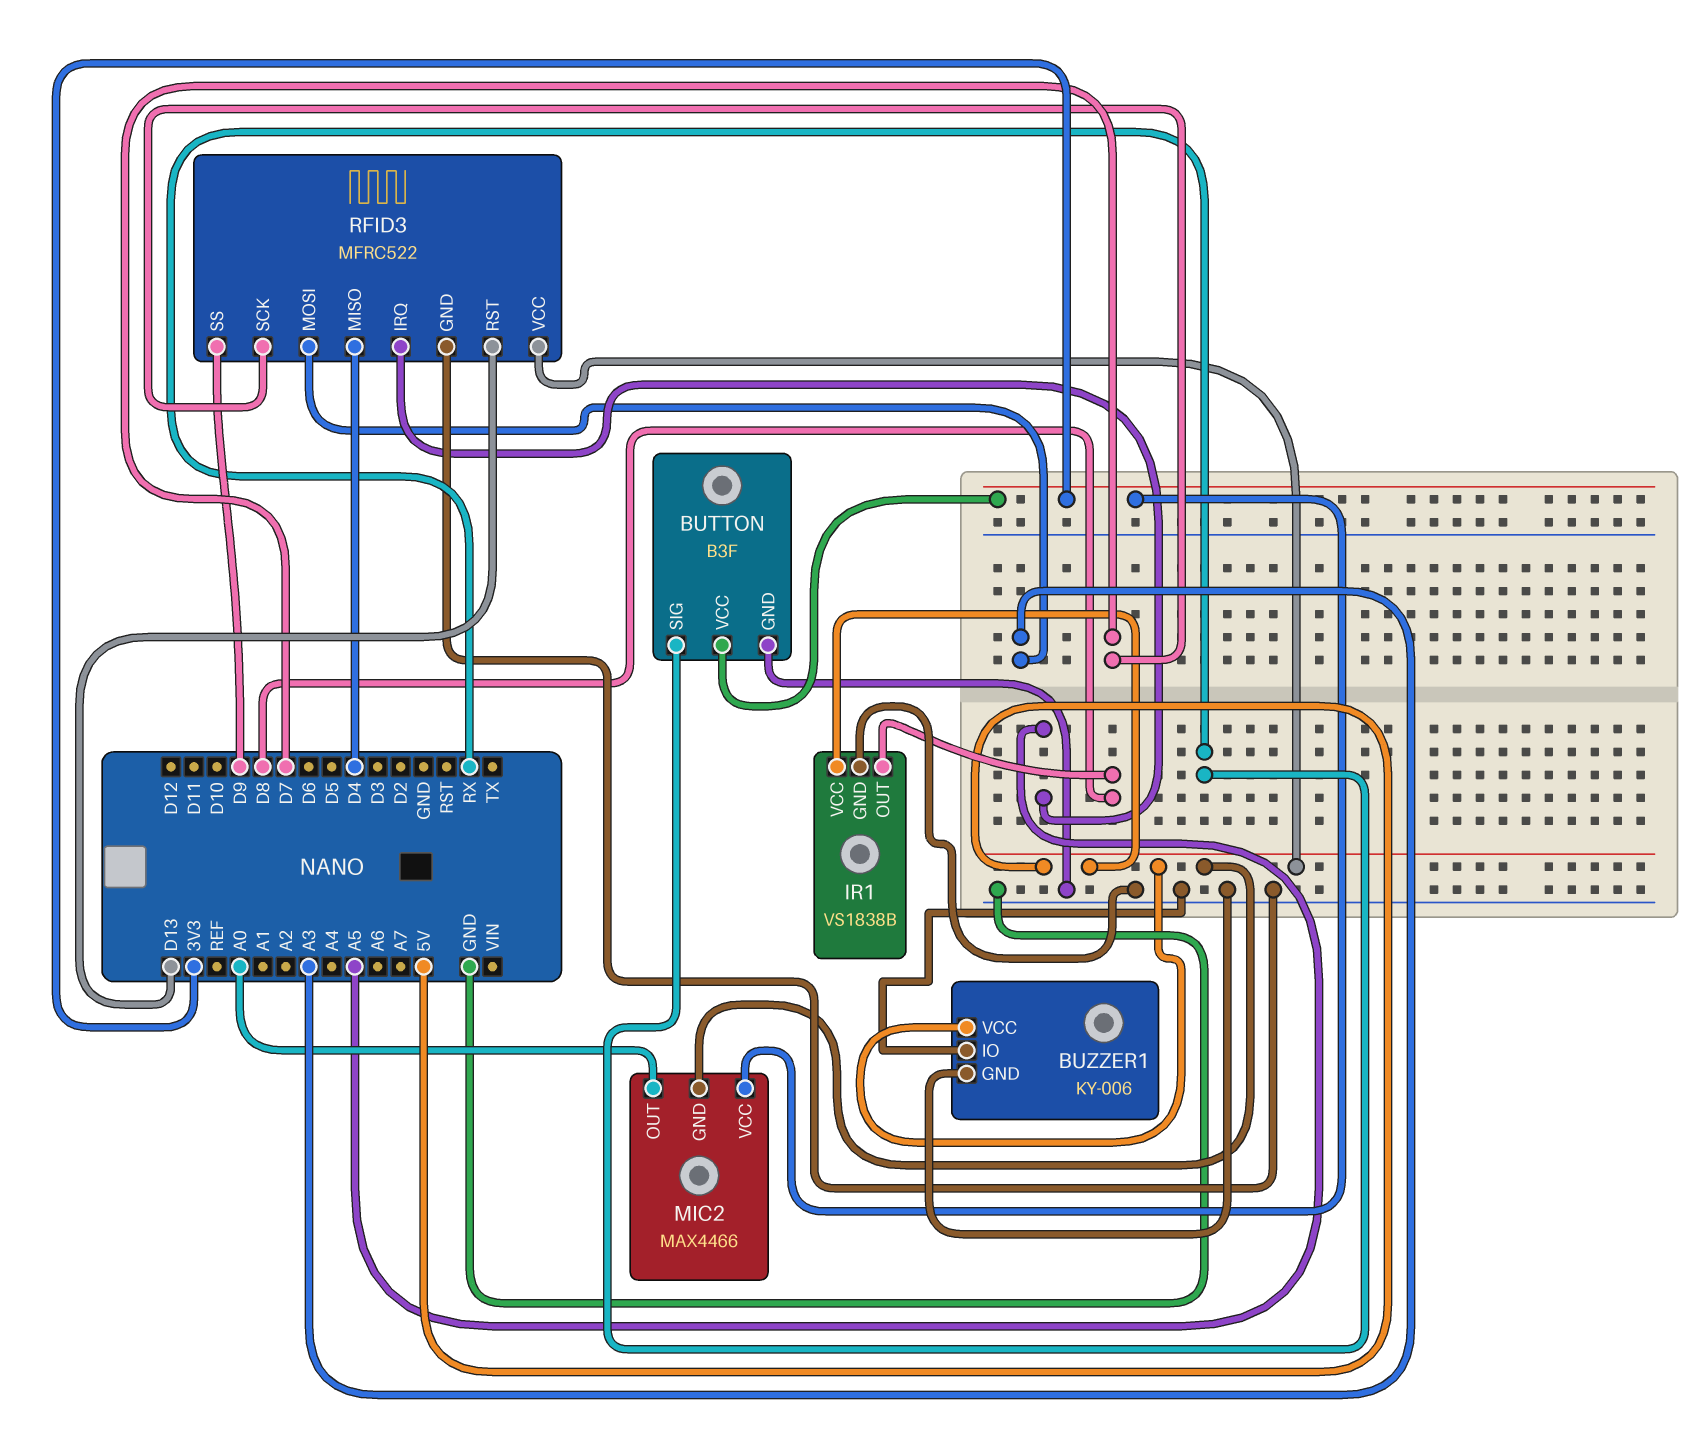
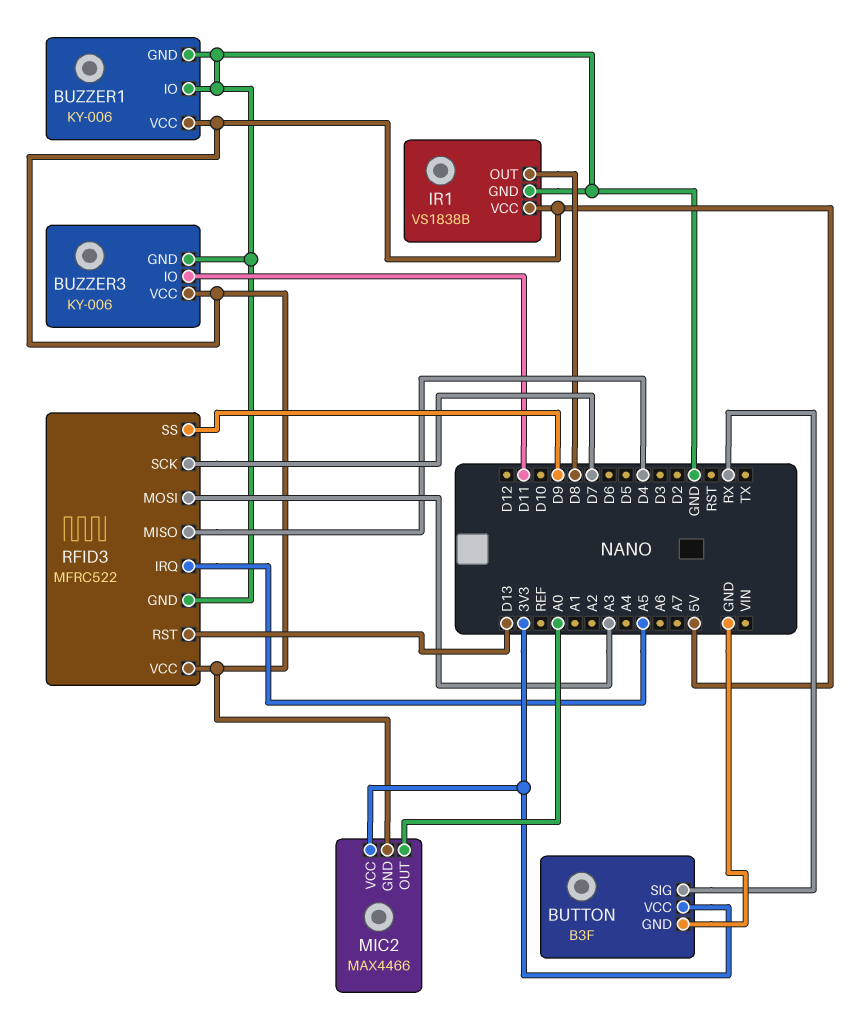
BUZZER3: none -> KY-006
BUZZER3 pin GND: none -> GND
BUZZER3 pin IO: none -> D11
BUZZER3 pin VCC: none -> 5V

